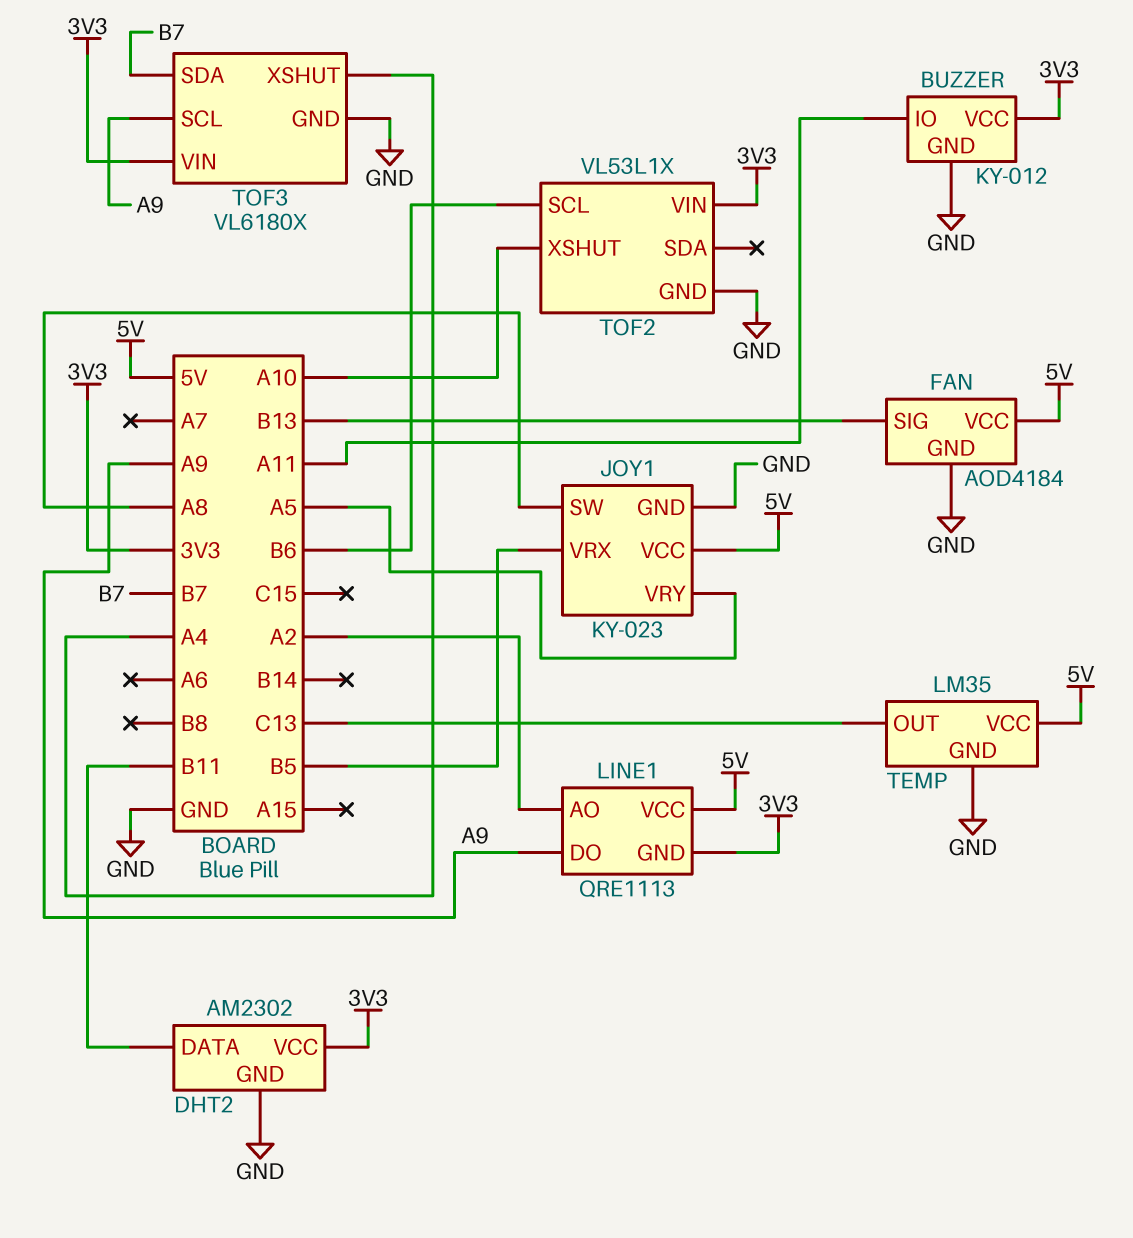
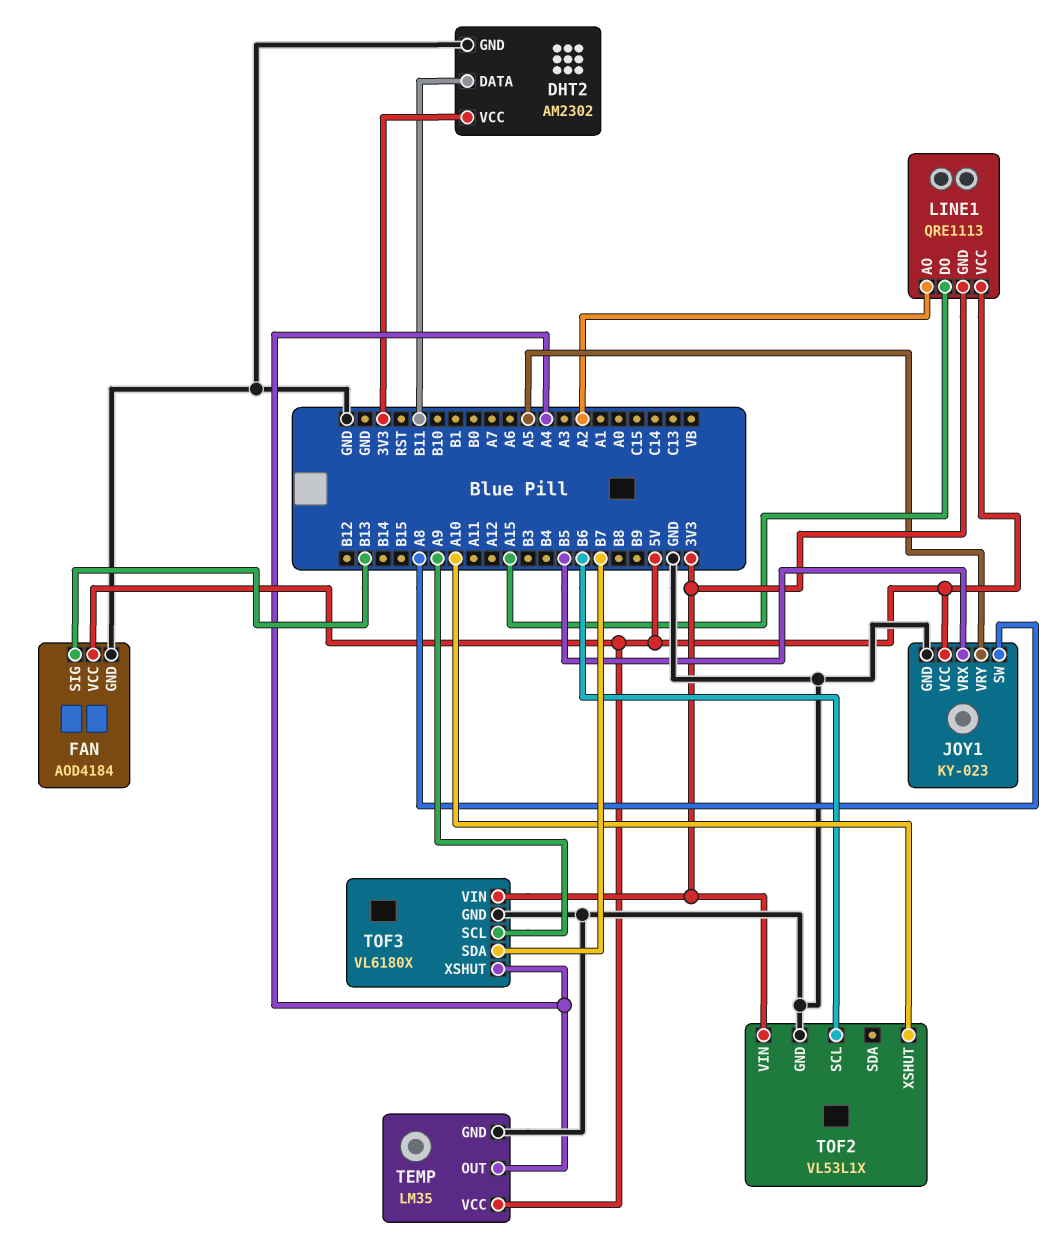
BUZZER: KY-012 -> none
BUZZER pin GND: GND -> none
BUZZER pin IO: A11 -> none
BUZZER pin VCC: 3V3 -> none
LINE1 pin DO: A9 -> A15
TEMP pin OUT: C13 -> A4

